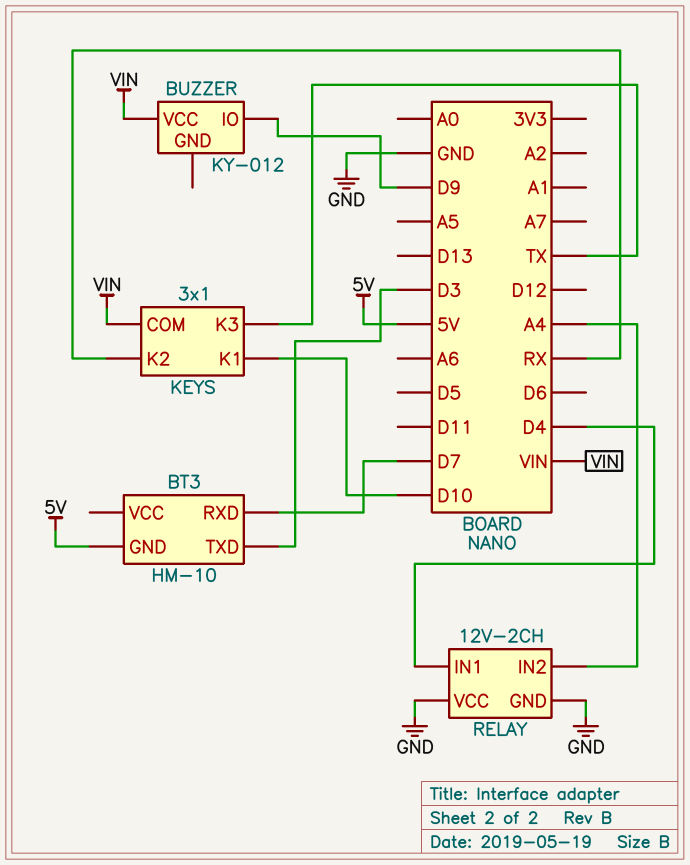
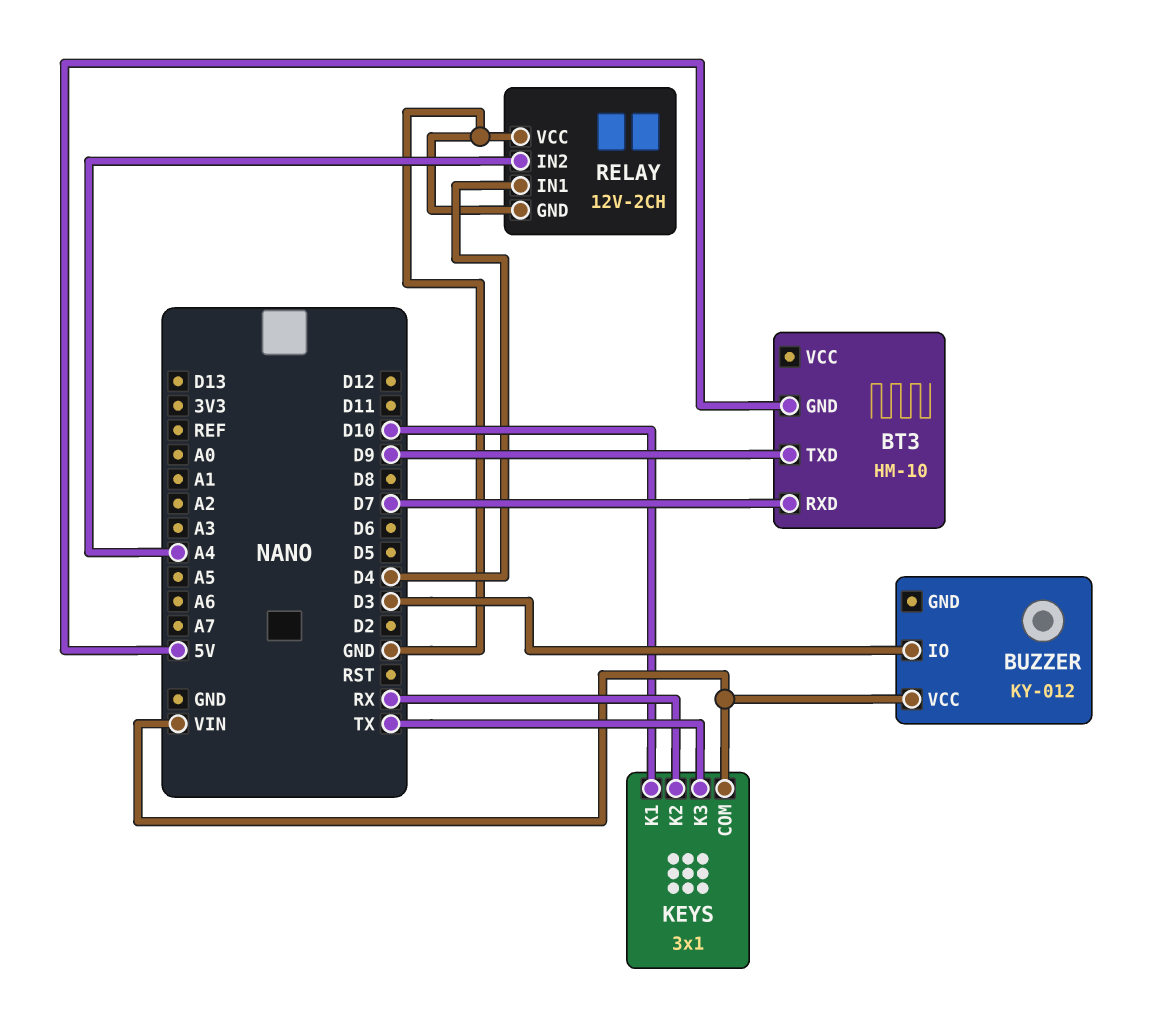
BT3 pin TXD: D3 -> D9
BUZZER pin IO: D9 -> D3

